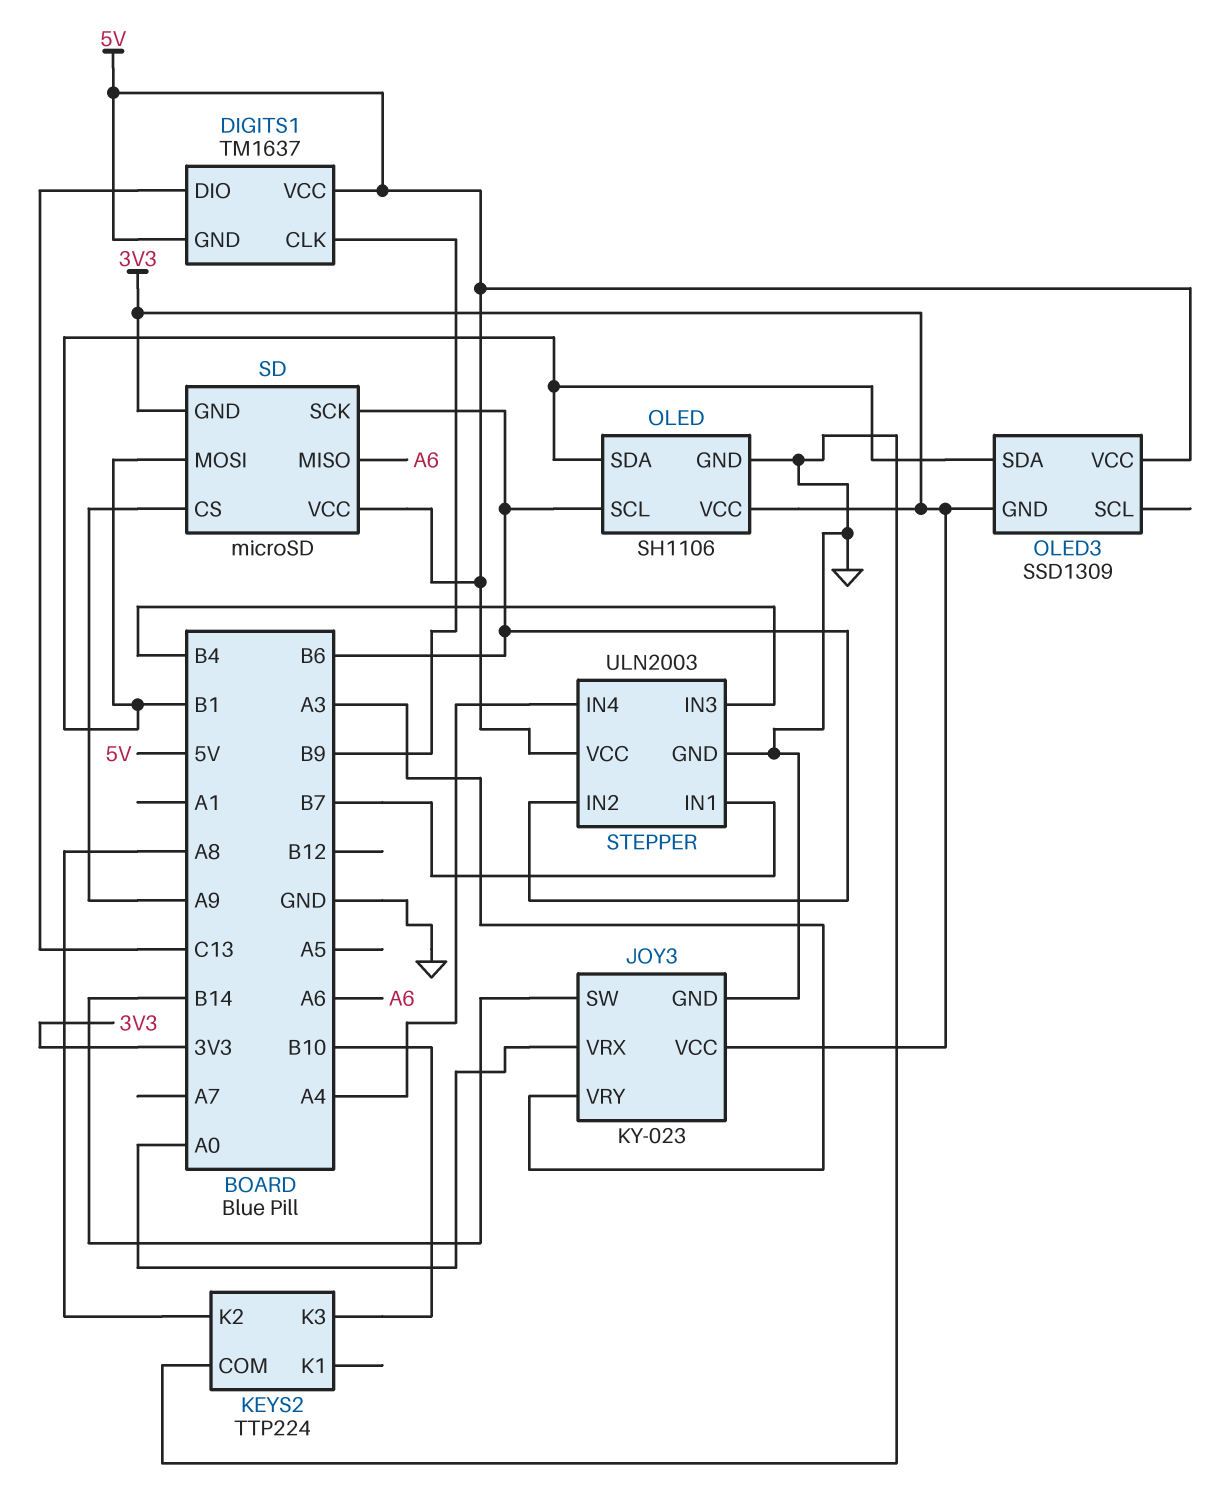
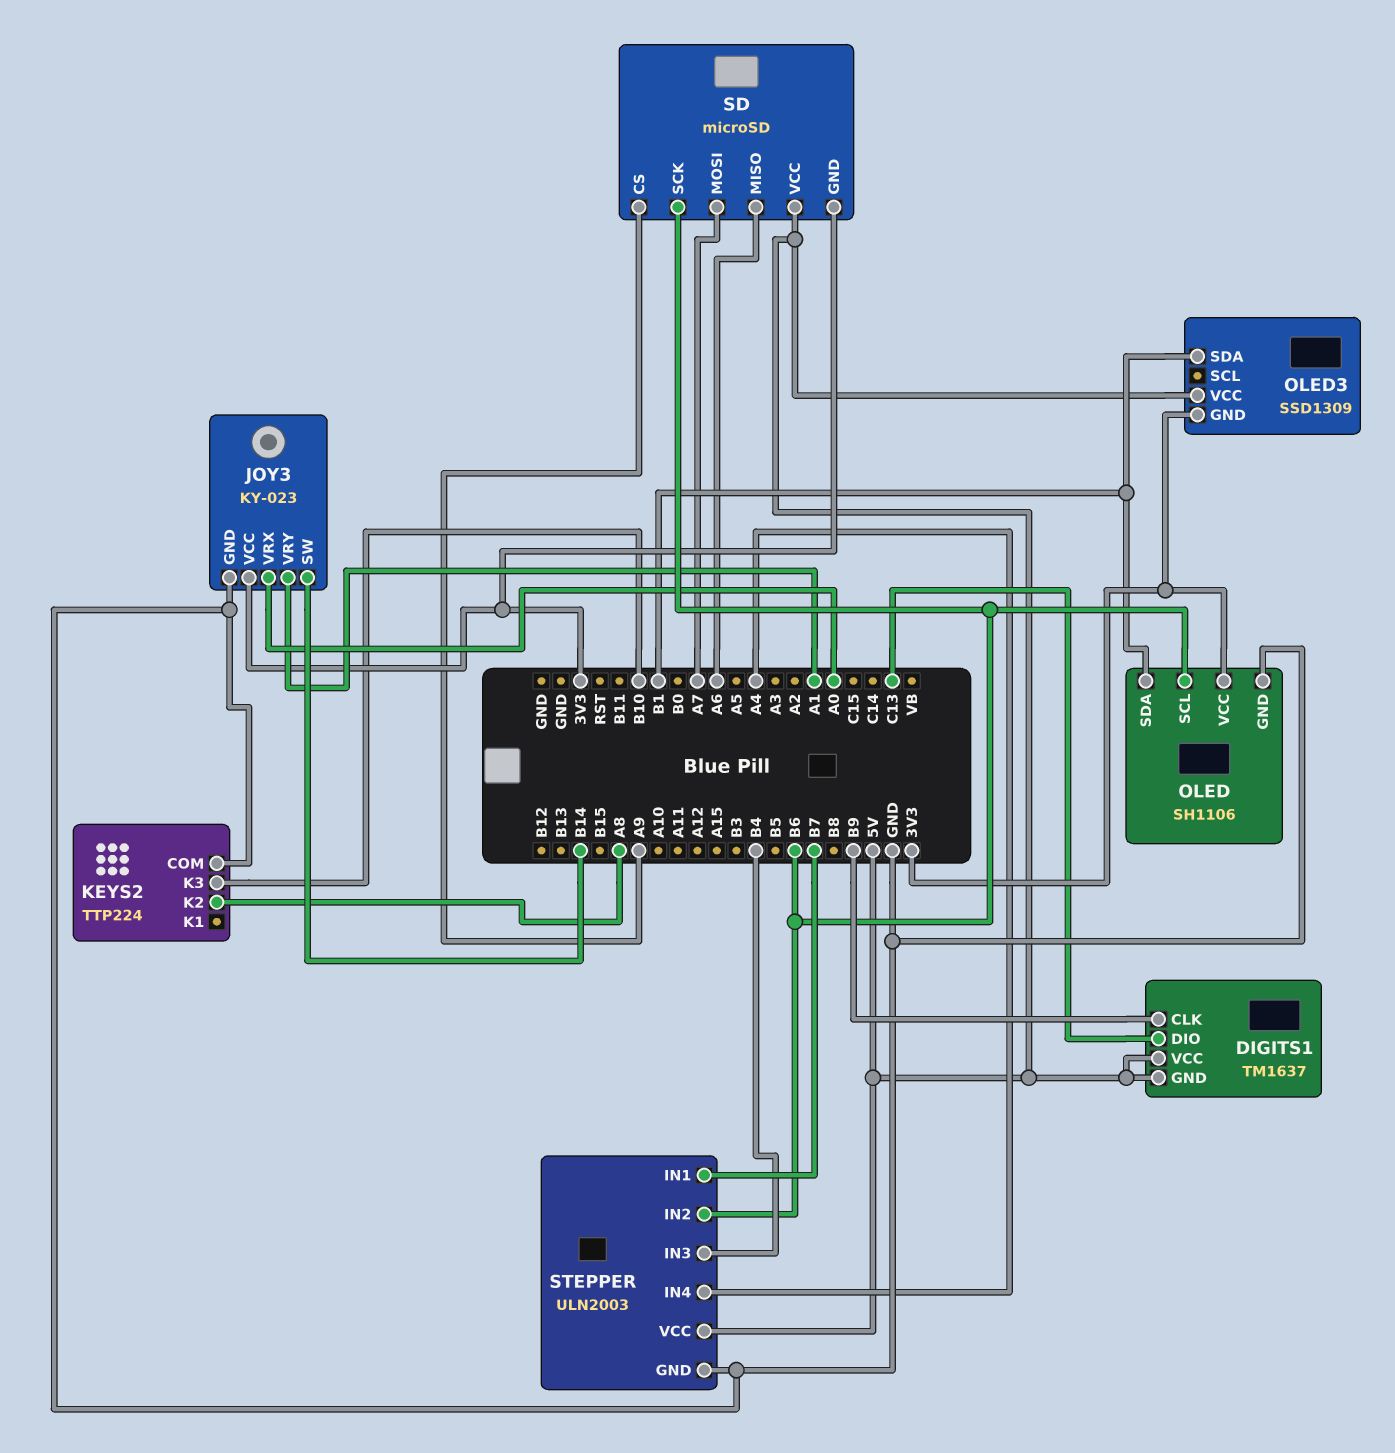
JOY3 pin VRY: A3 -> A1
SD pin MOSI: B1 -> A7

